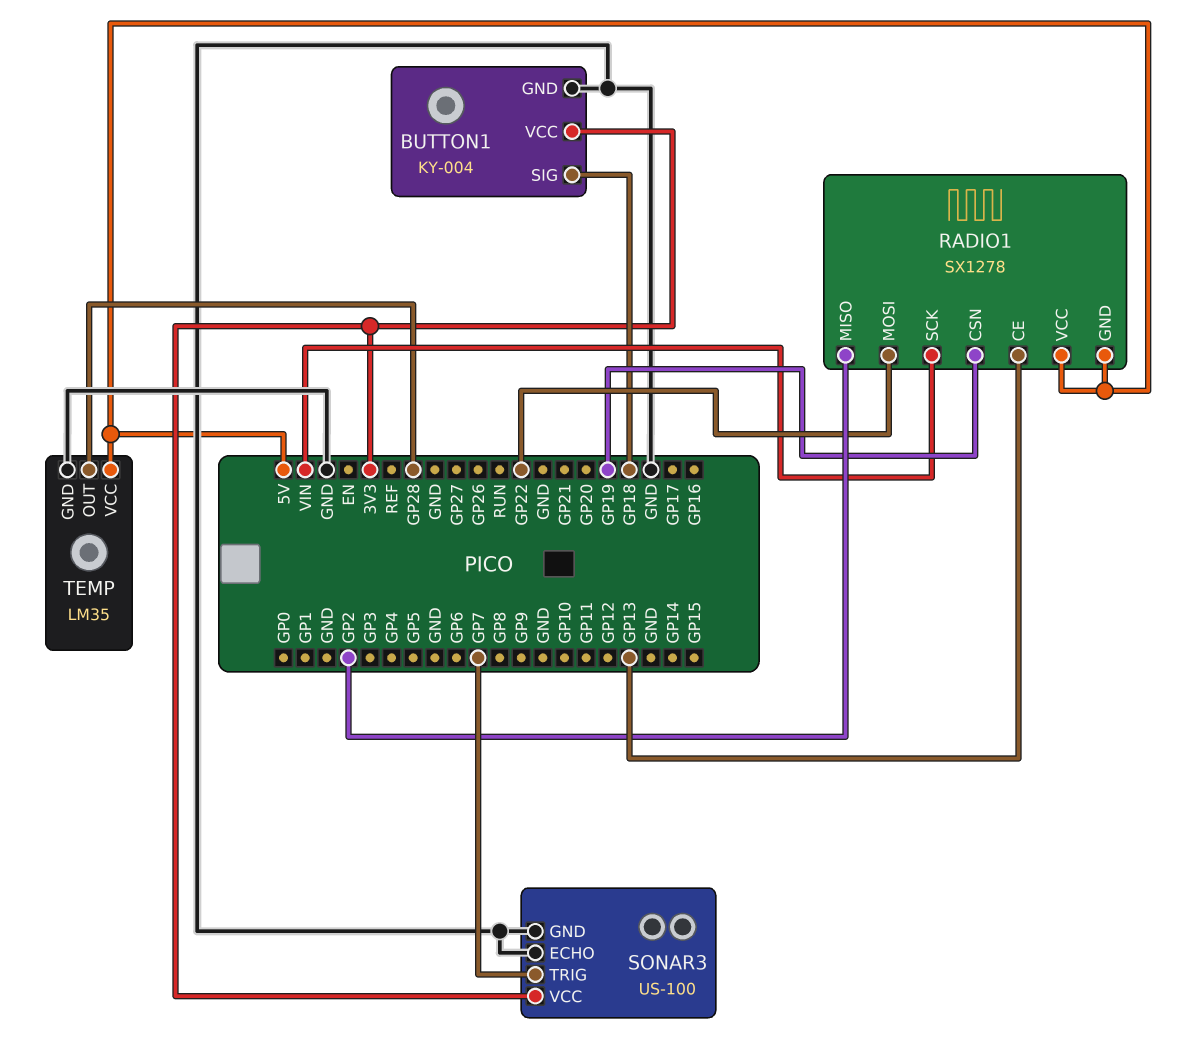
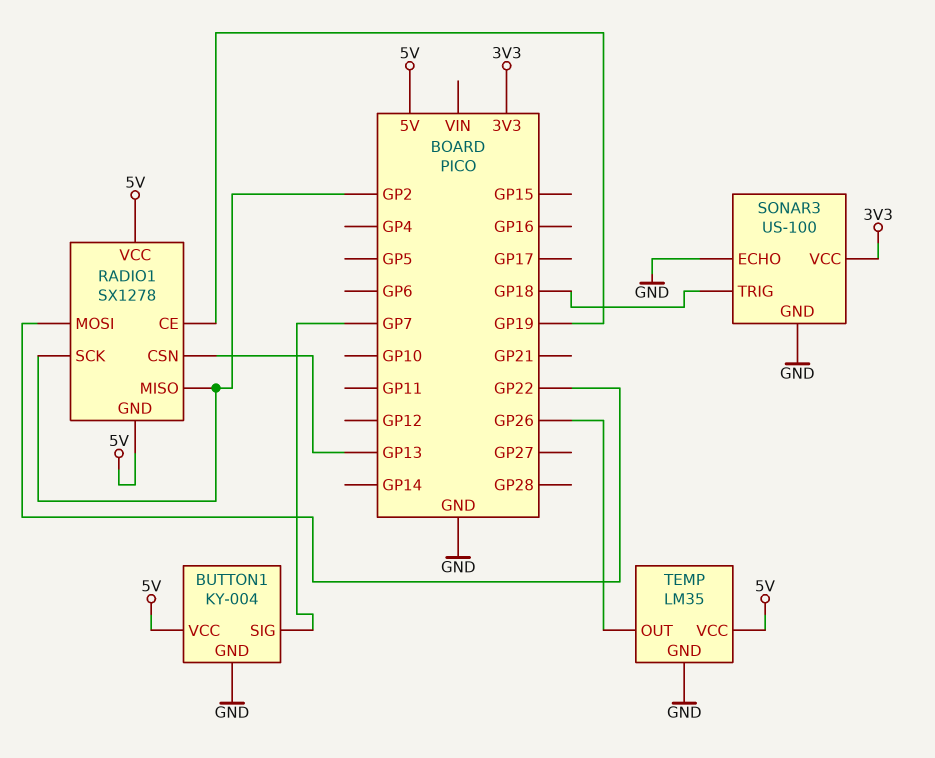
BUTTON1 pin SIG: GP18 -> GP7
BUTTON1 pin VCC: 3V3 -> 5V
RADIO1 pin CE: GP13 -> GP19
RADIO1 pin CSN: GP19 -> GP13
RADIO1 pin SCK: VIN -> GP2
SONAR3 pin TRIG: GP7 -> GP18
TEMP pin OUT: GP28 -> GP26

